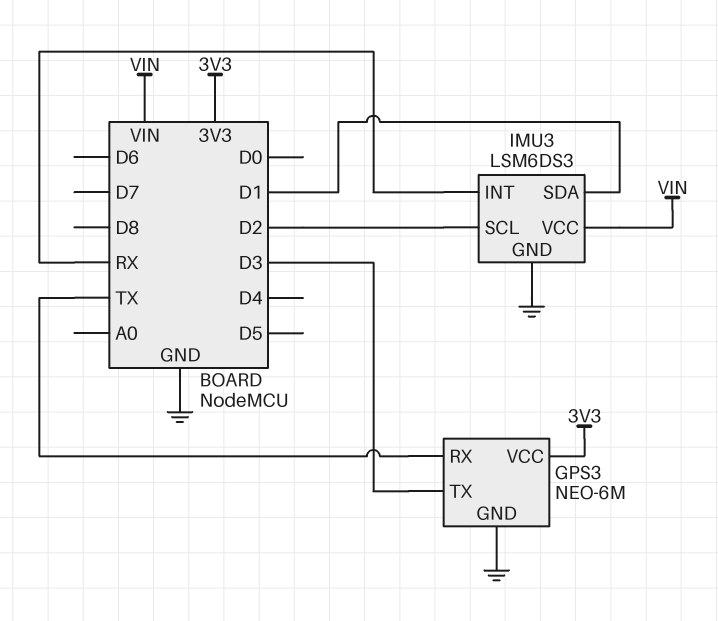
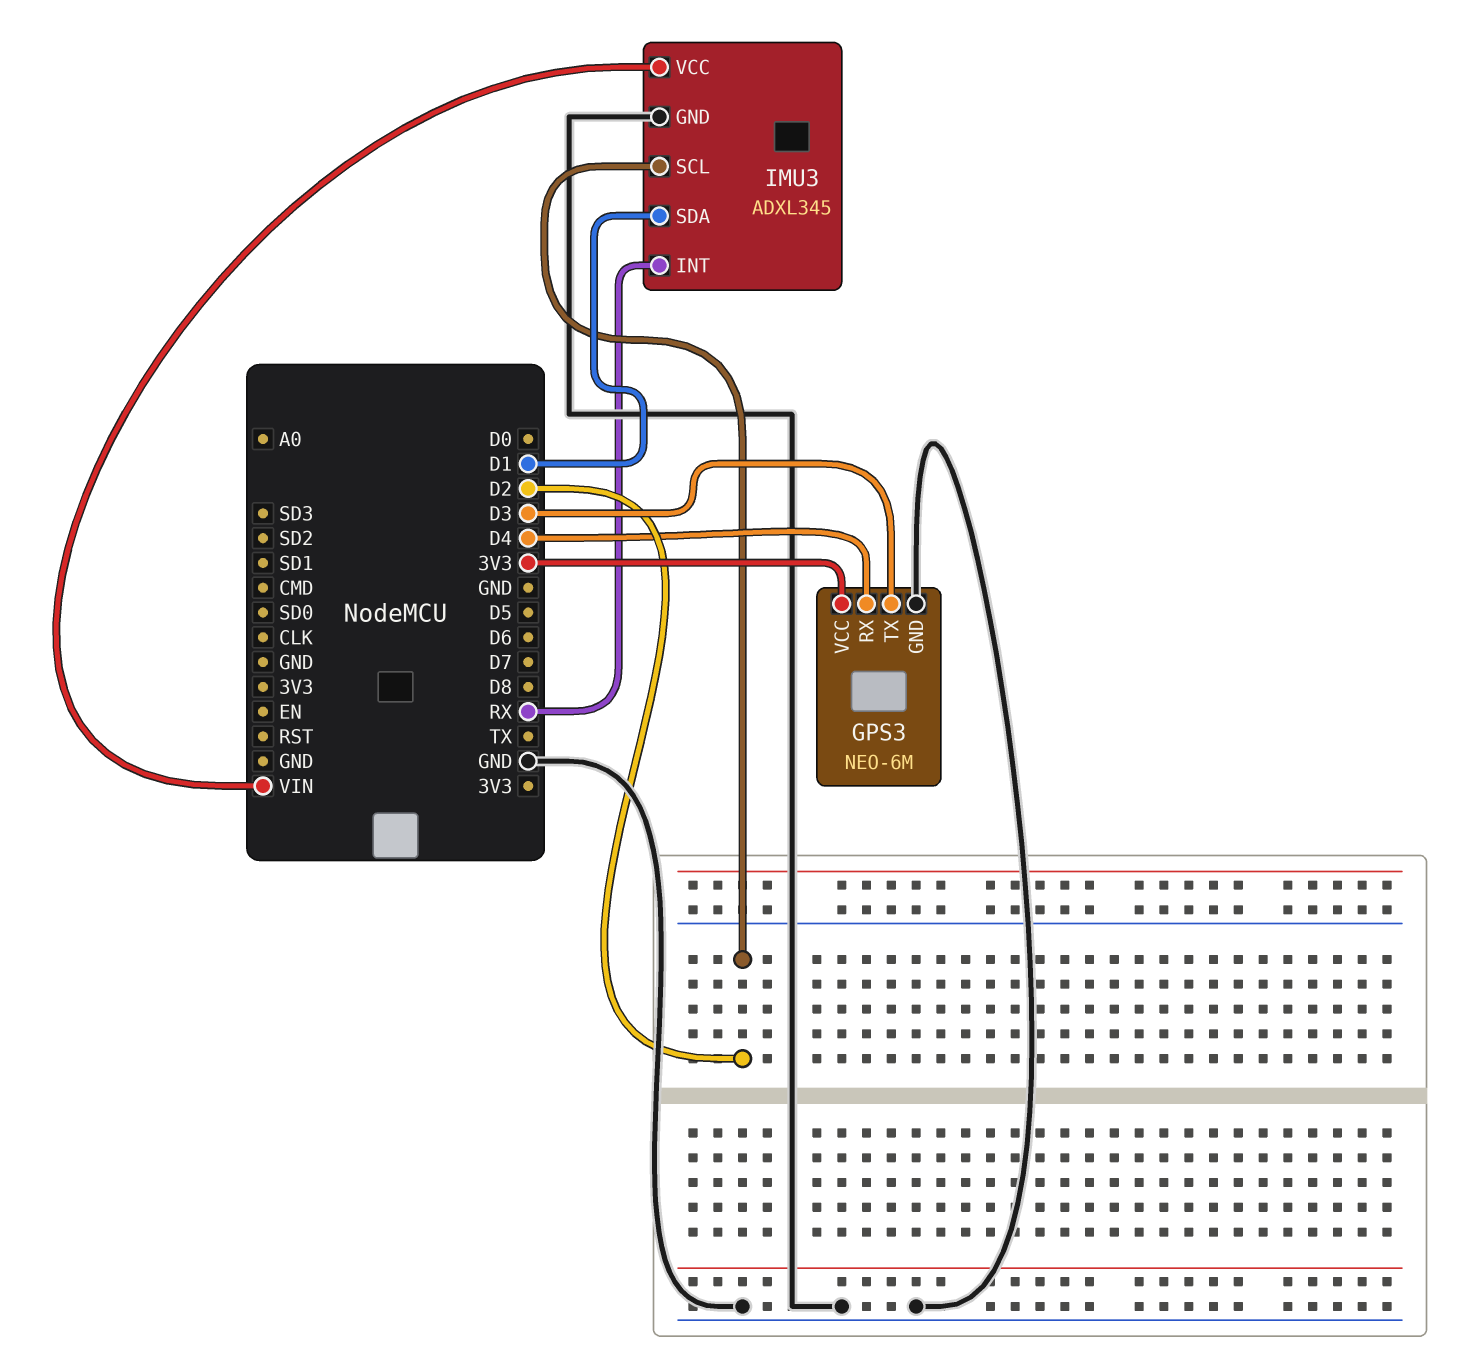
GPS3 pin RX: TX -> D4
IMU3: LSM6DS3 -> ADXL345

